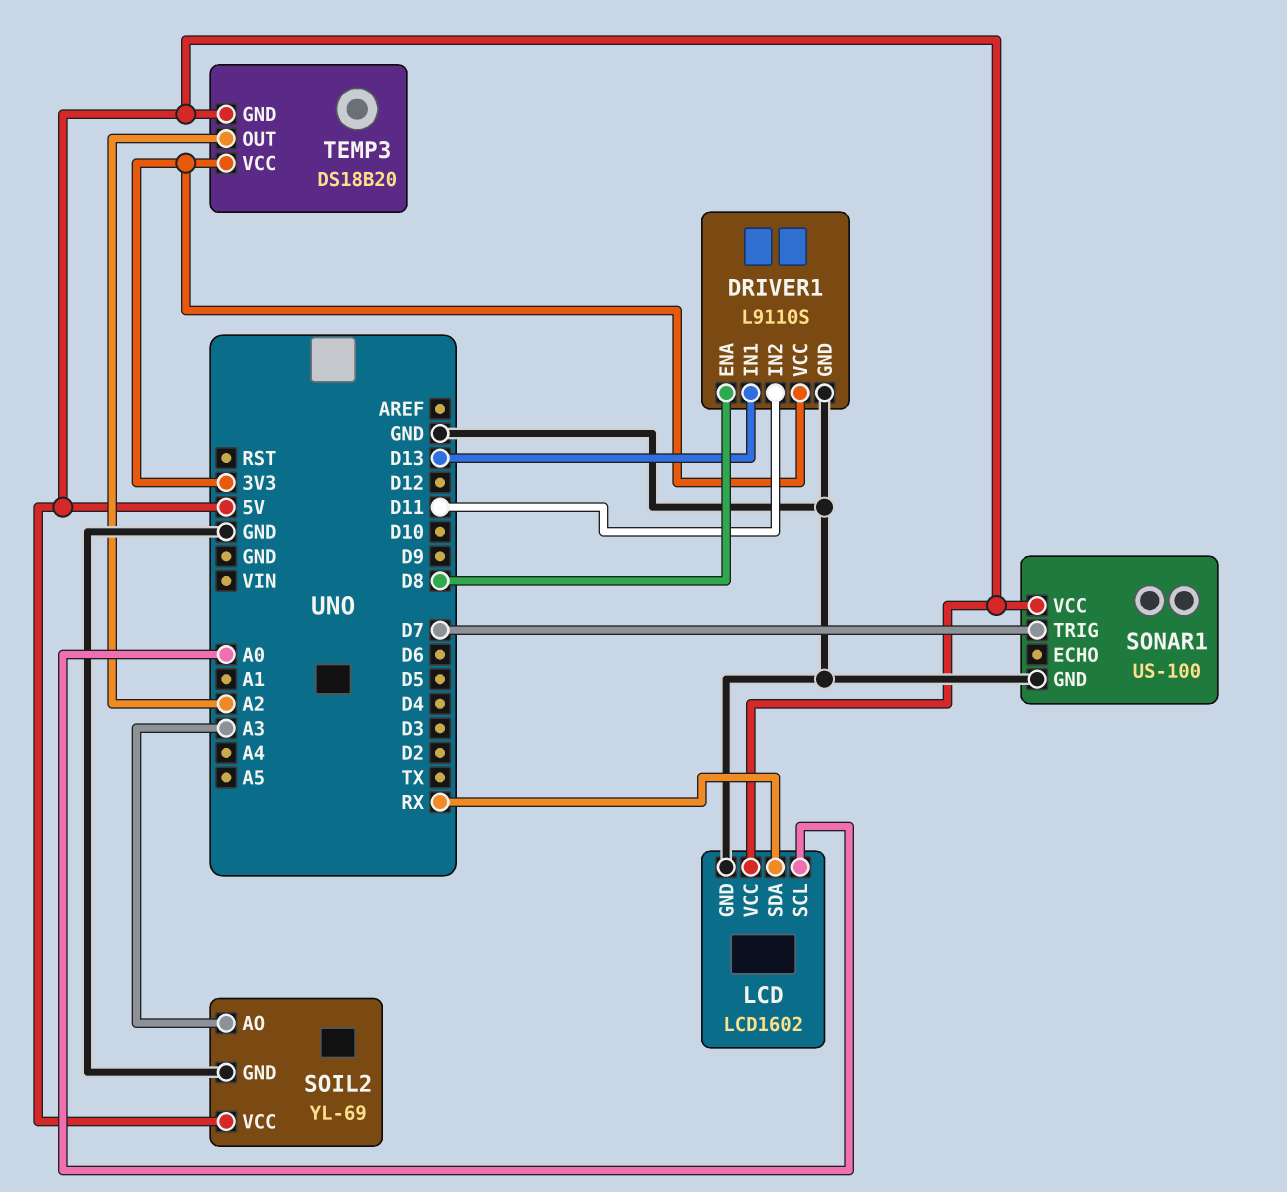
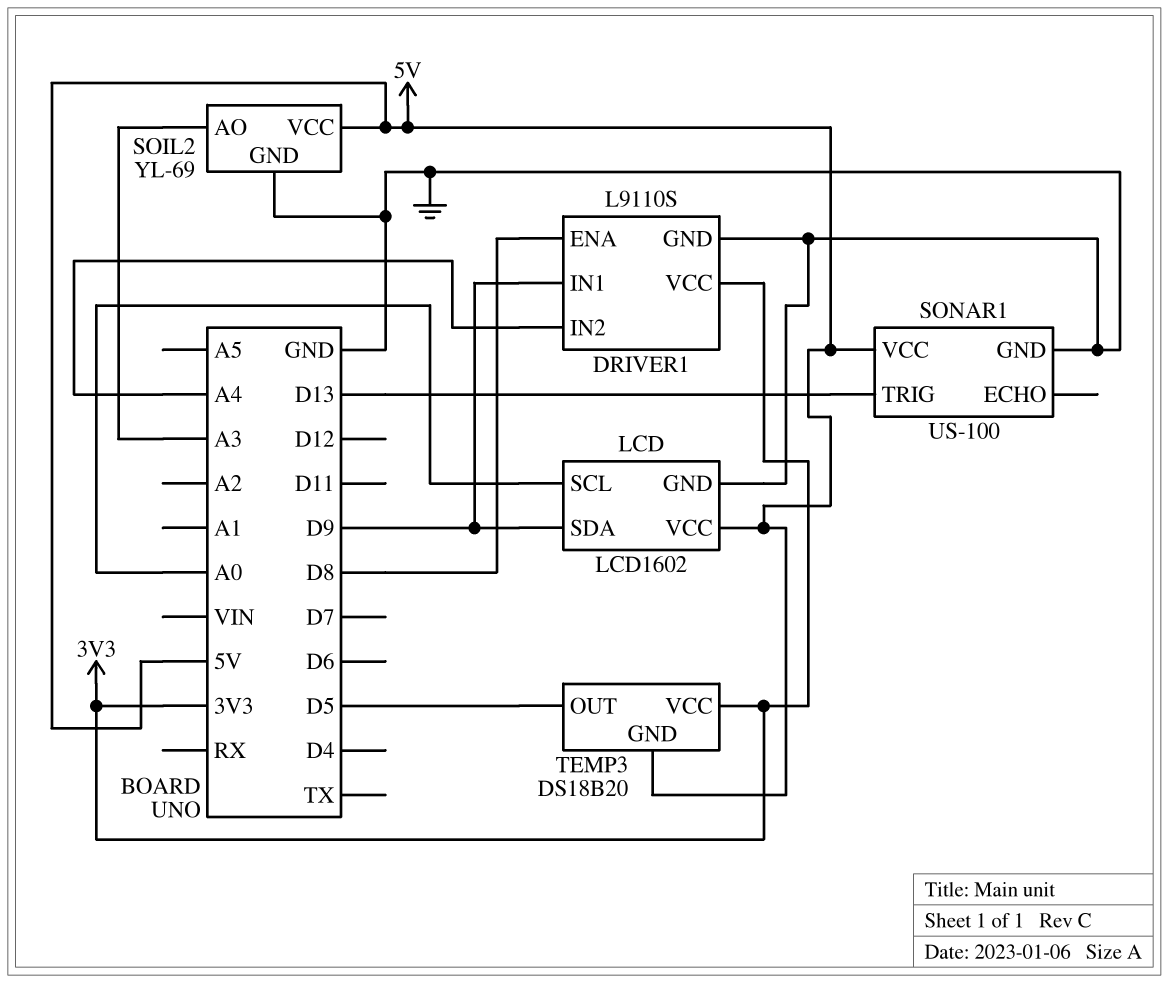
DRIVER1 pin IN1: D13 -> D9
DRIVER1 pin IN2: D11 -> A4
LCD pin SDA: RX -> D9
SONAR1 pin TRIG: D7 -> D13
TEMP3 pin OUT: A2 -> D5

